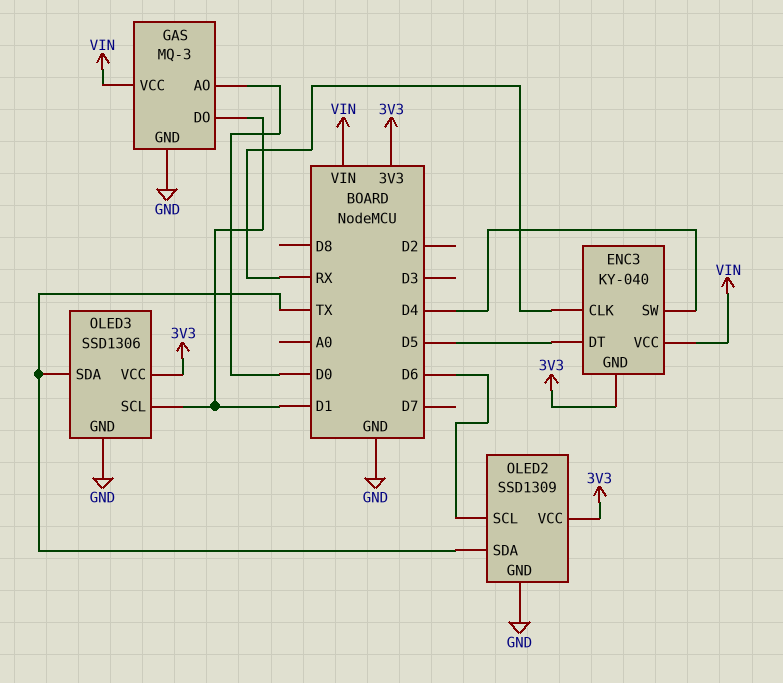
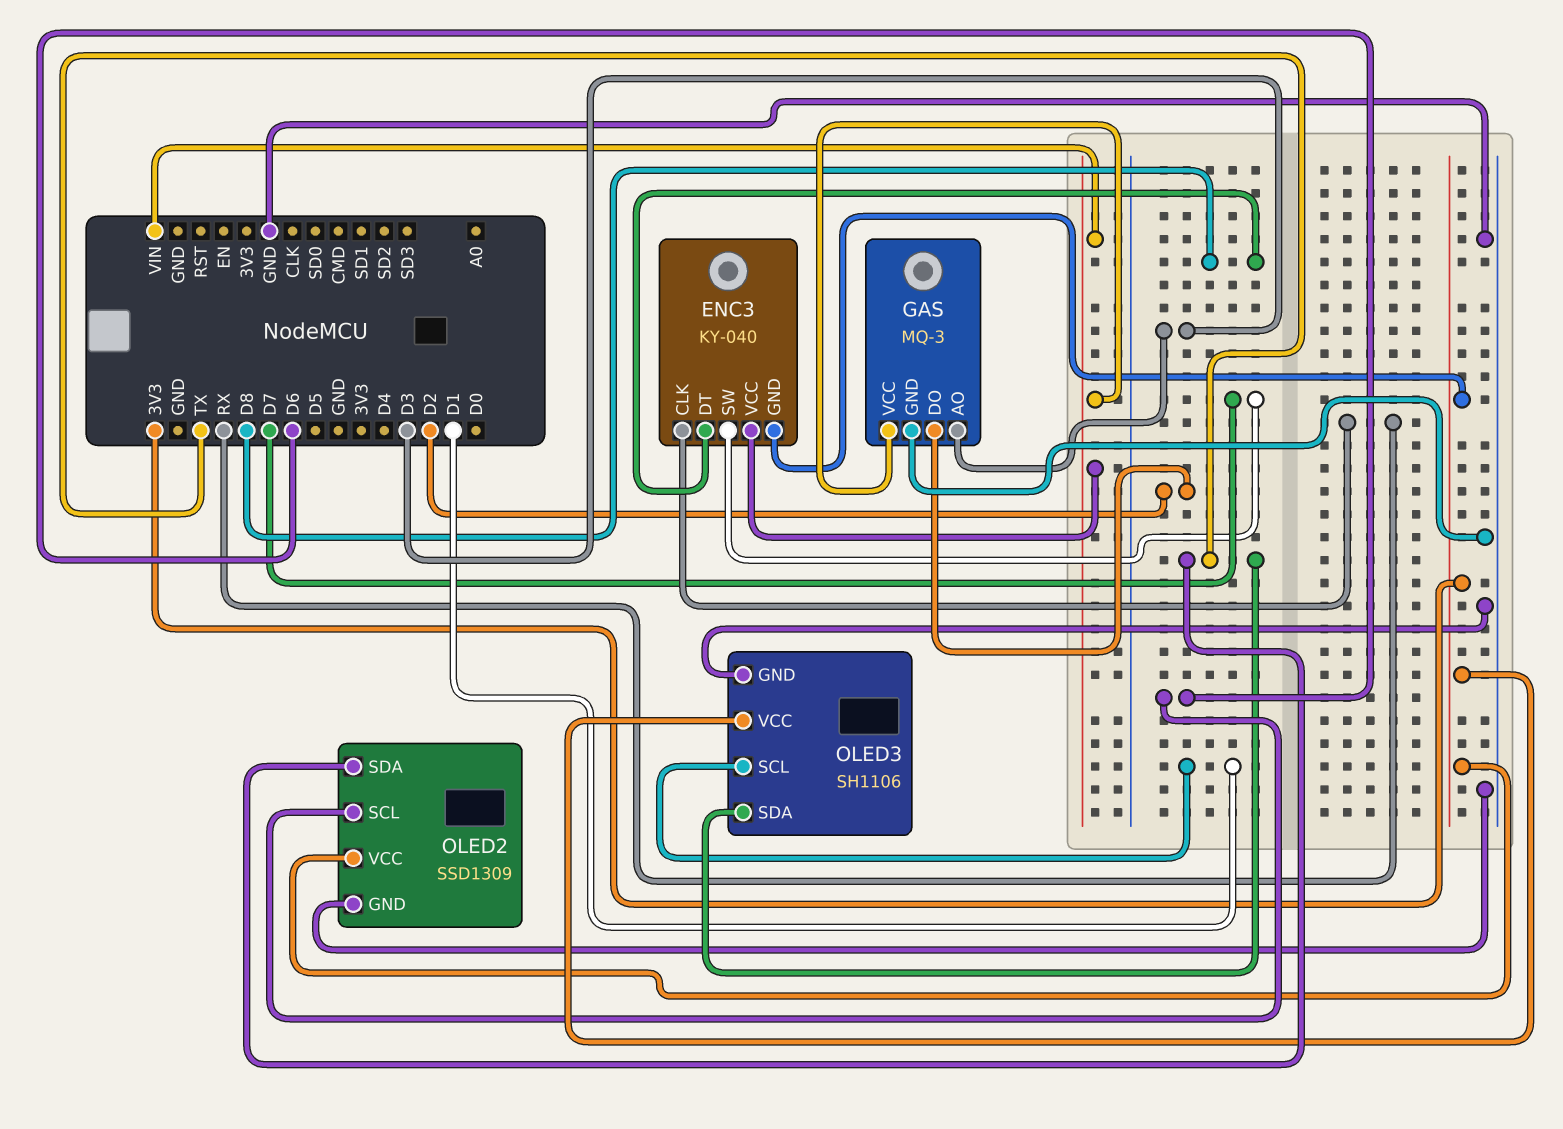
ENC3 pin DT: D5 -> D8
ENC3 pin SW: D4 -> D7
GAS pin AO: D0 -> D3
GAS pin DO: D1 -> D2
OLED3: SSD1306 -> SH1106

